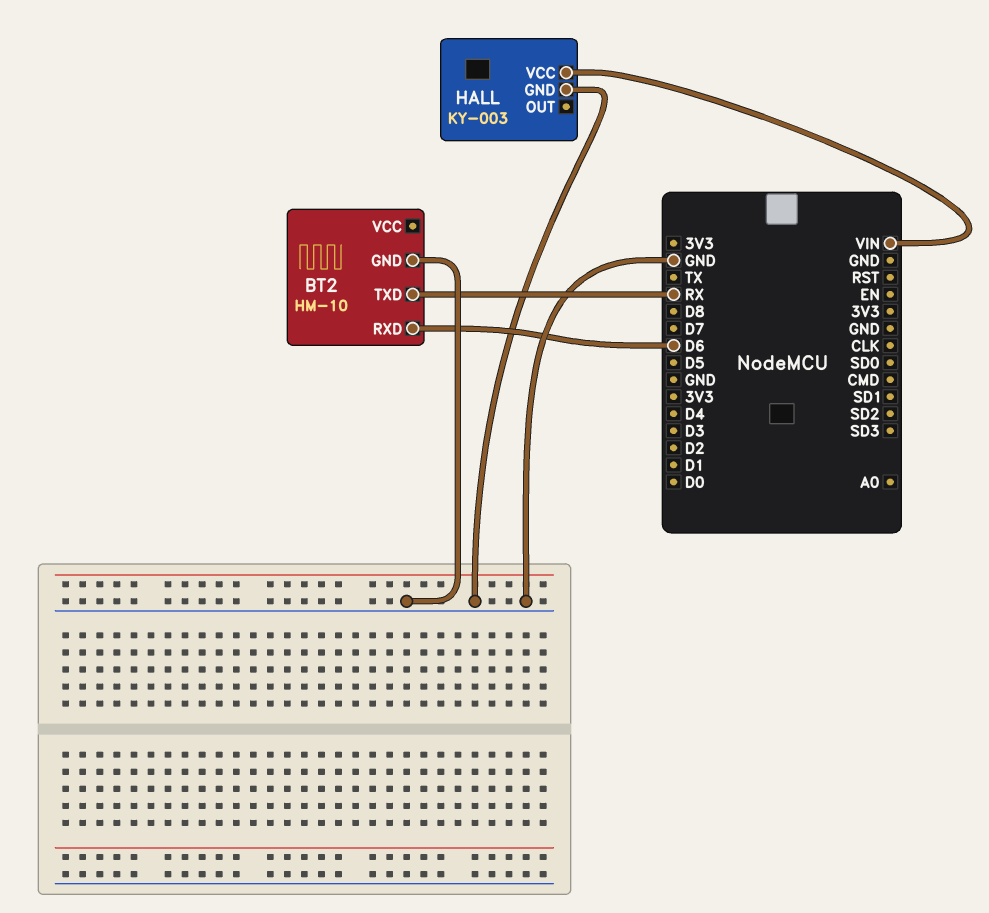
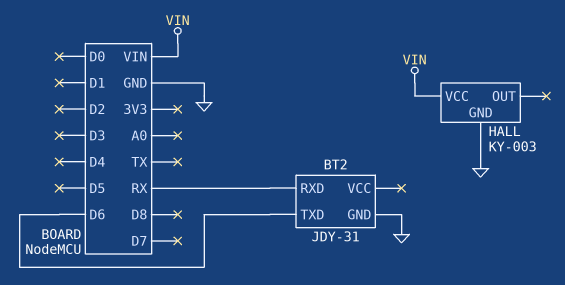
BT2: HM-10 -> JDY-31
BT2 pin RXD: D6 -> RX
BT2 pin TXD: RX -> D6

